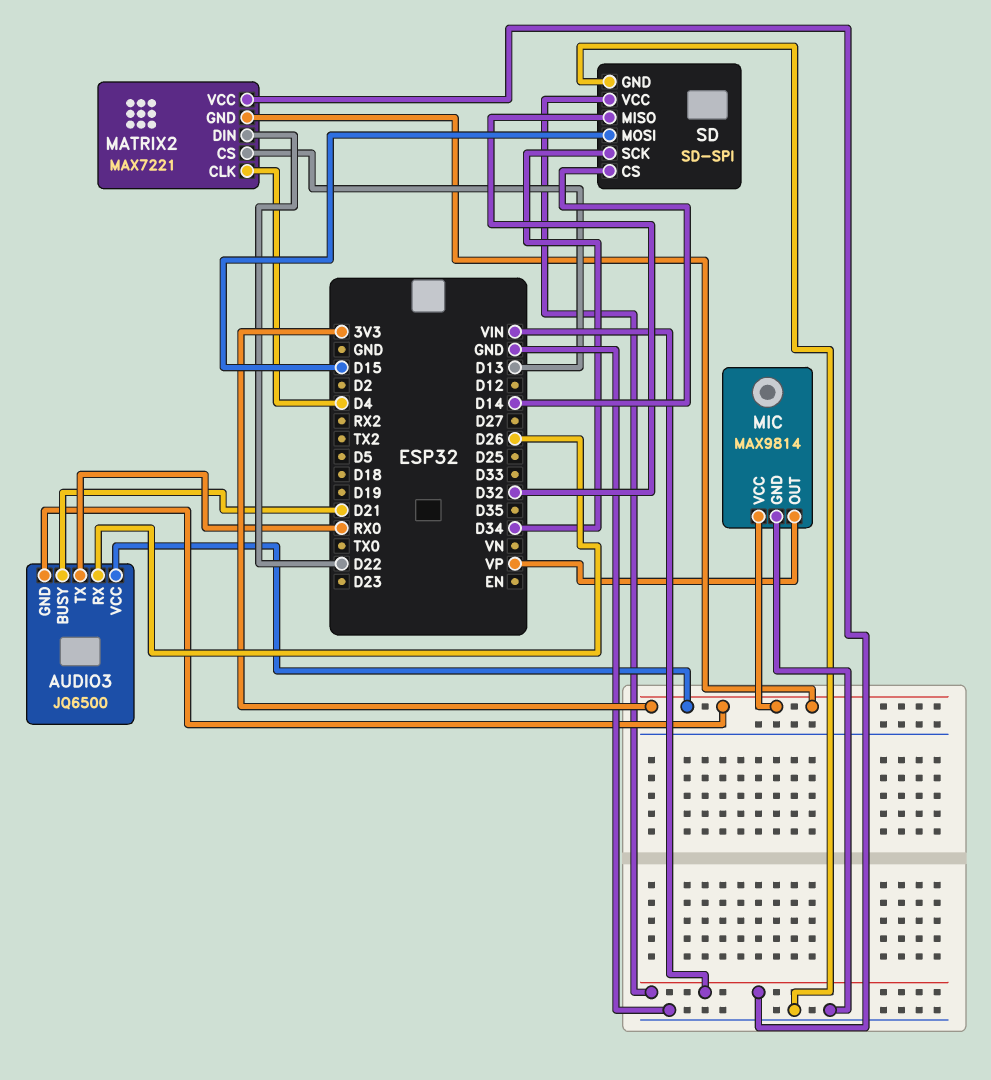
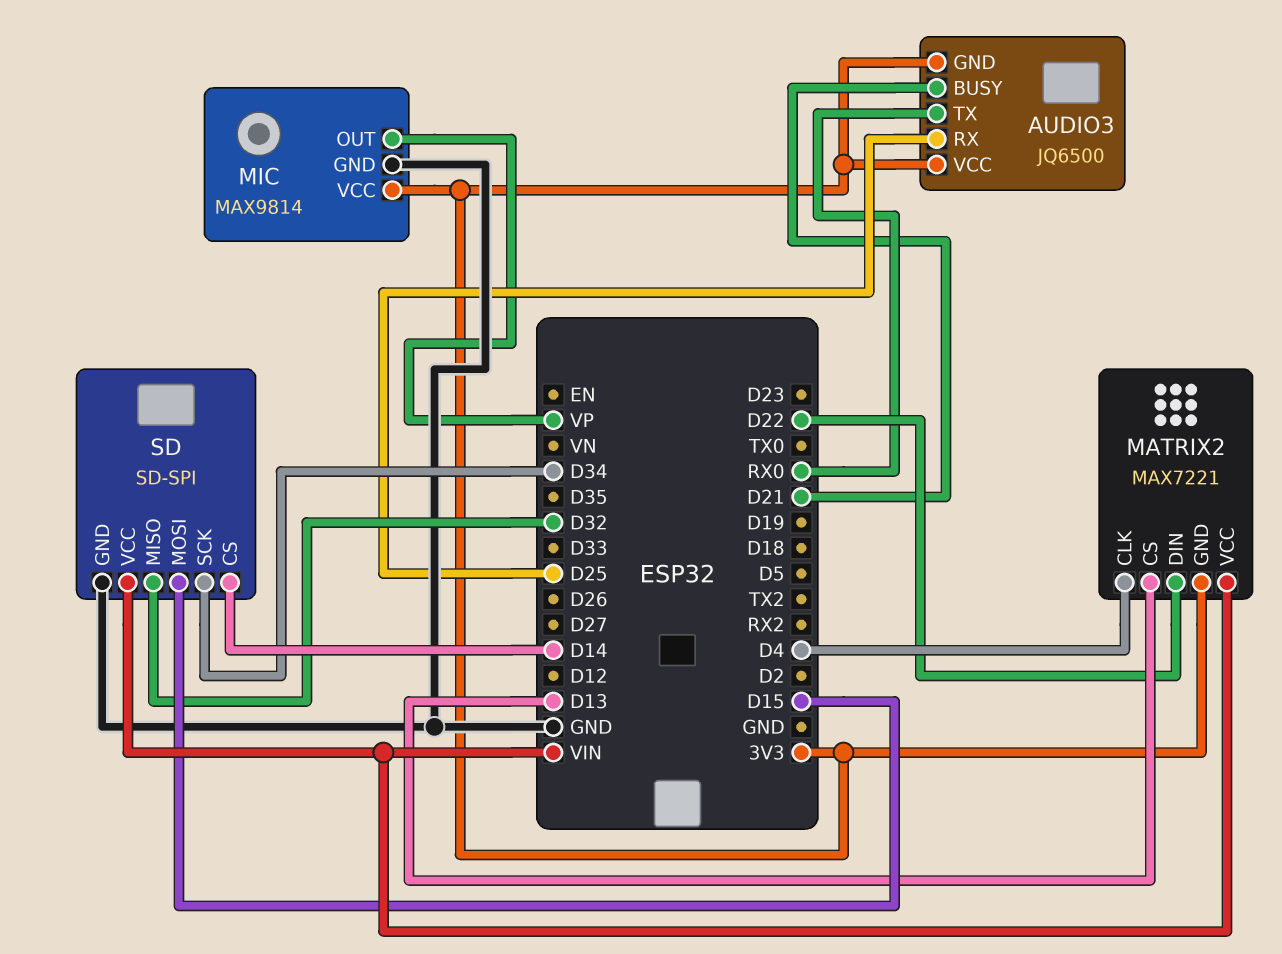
AUDIO3 pin RX: D26 -> D25

